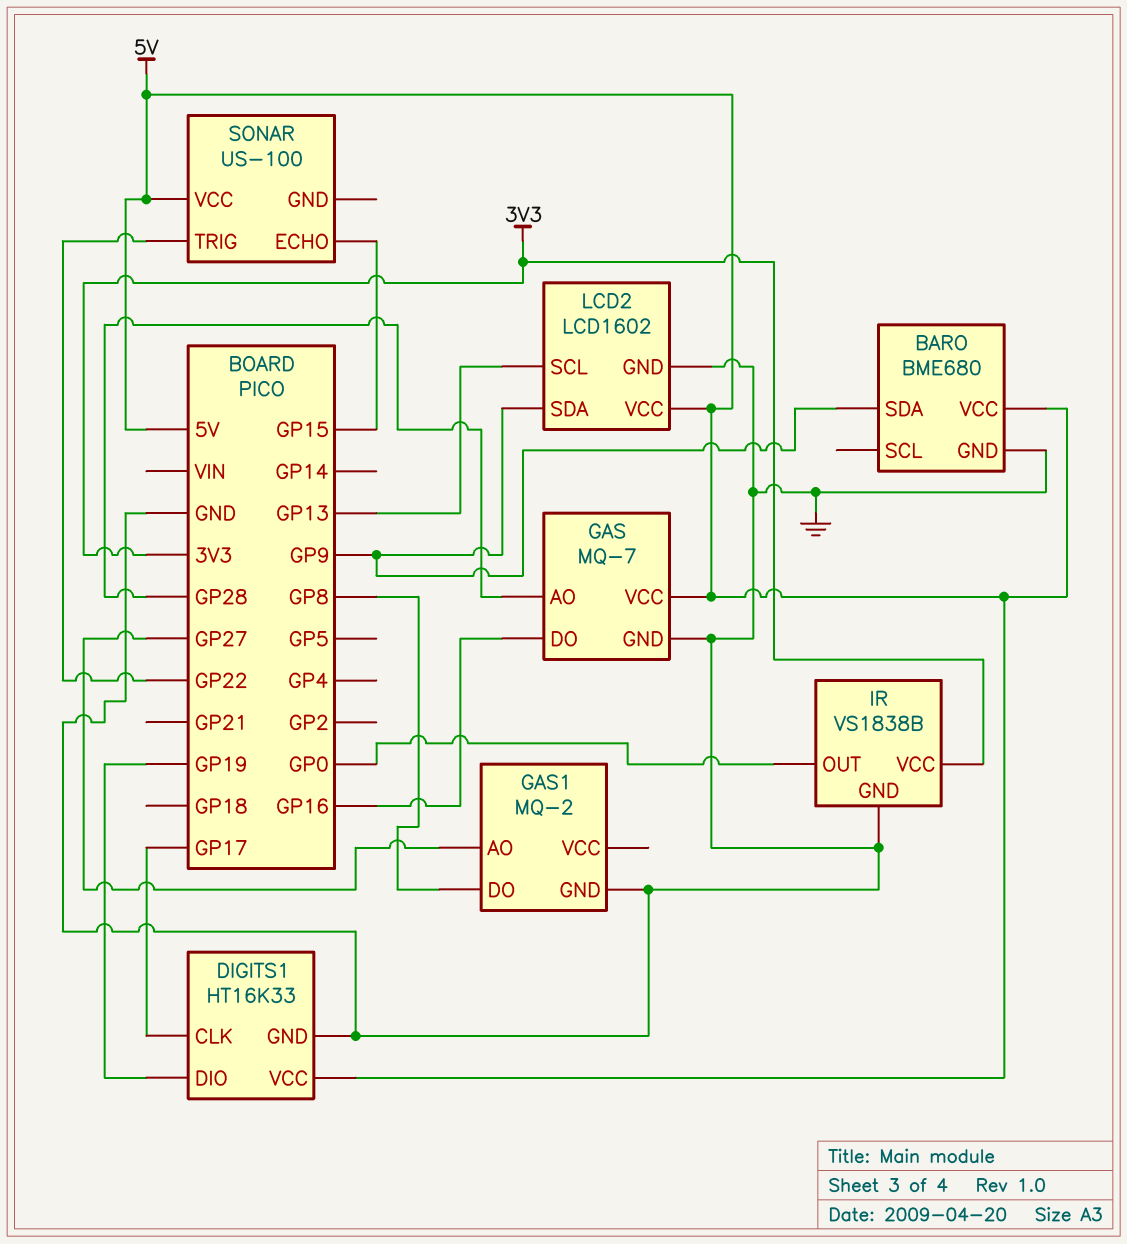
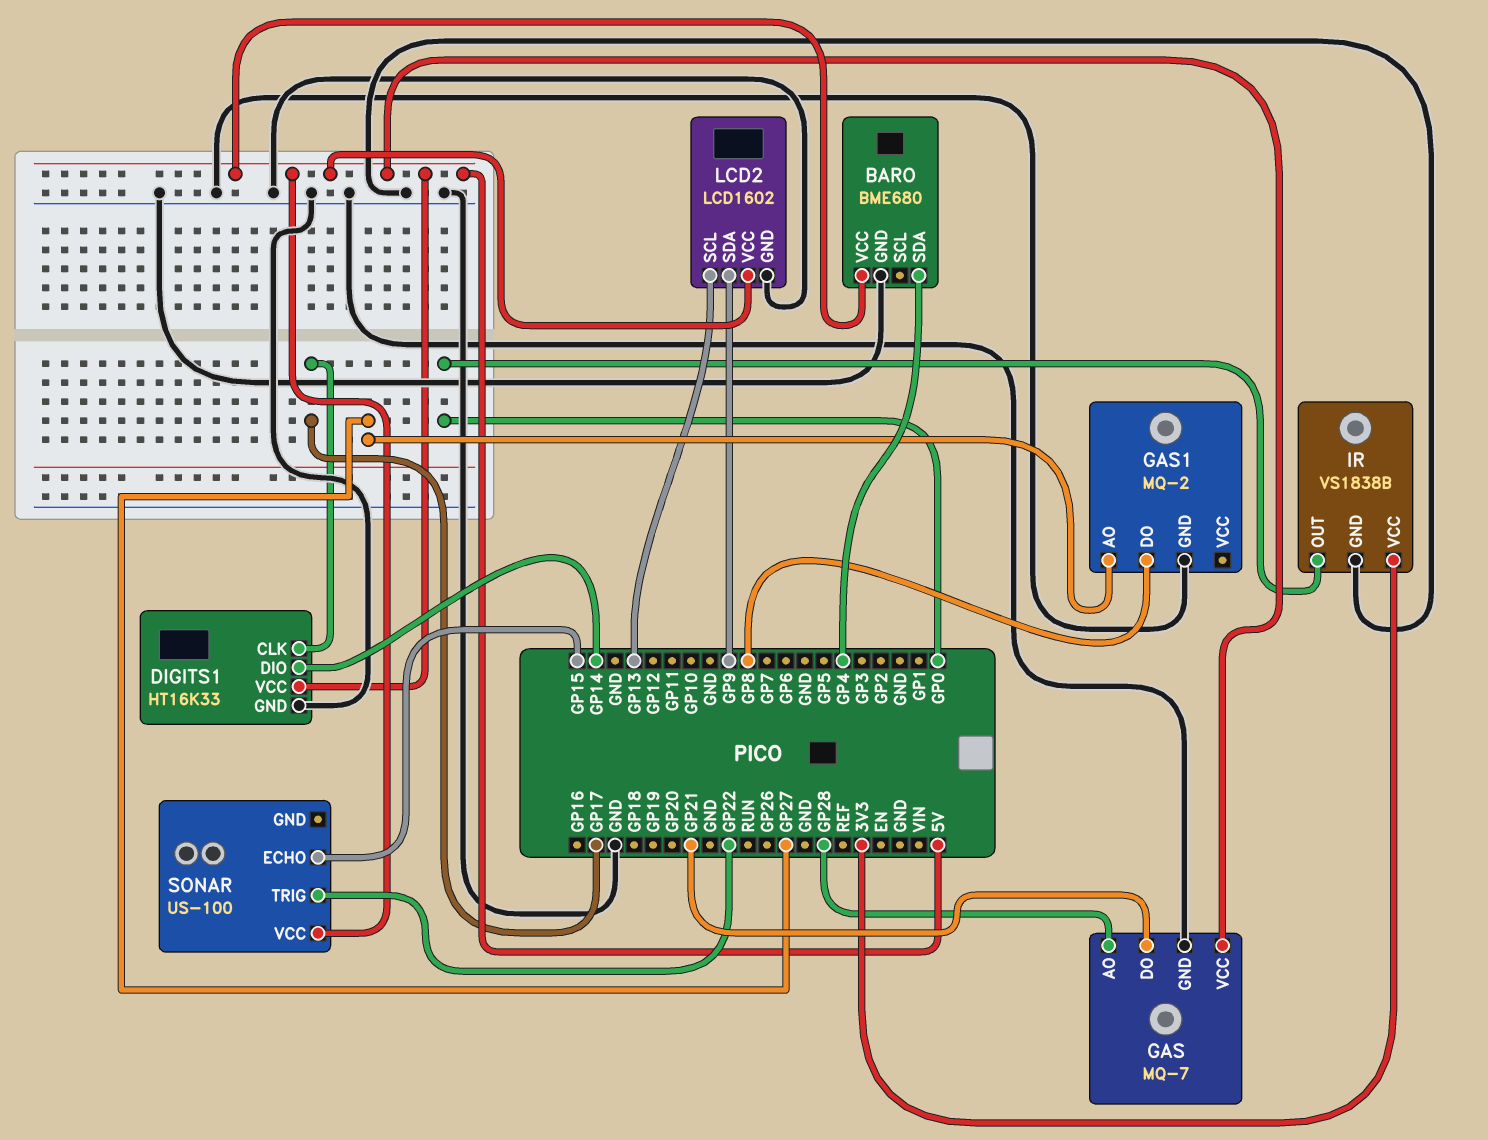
BARO pin SDA: GP9 -> GP4
DIGITS1 pin DIO: GP19 -> GP14
GAS pin DO: GP16 -> GP21

